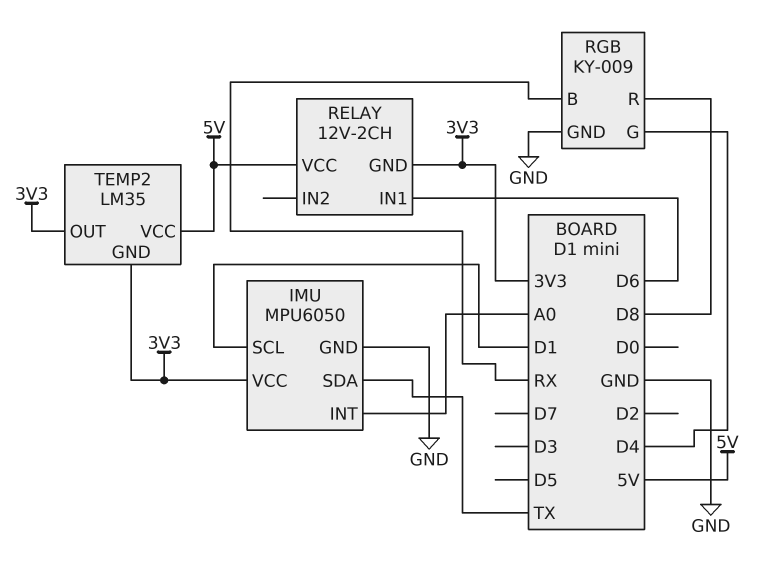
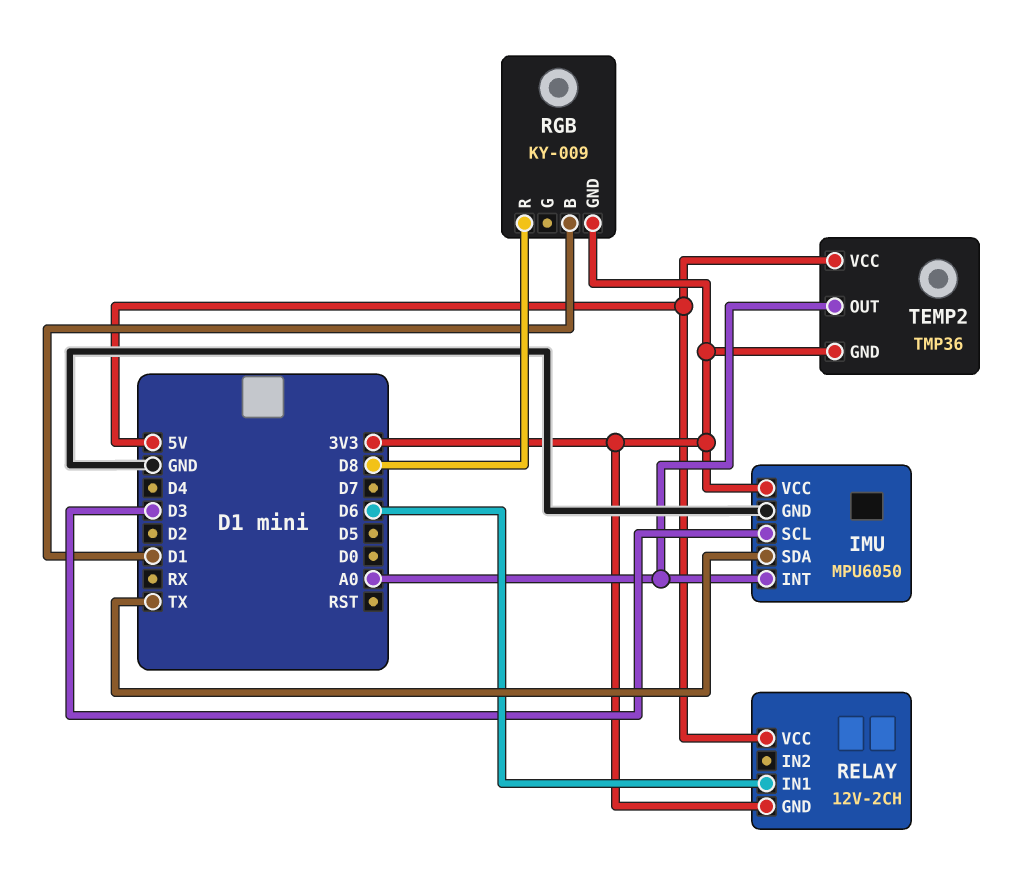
IMU pin SCL: D1 -> D3
RGB pin B: RX -> D1
RGB pin G: D4 -> none
RGB pin GND: GND -> 3V3
TEMP2: LM35 -> TMP36
TEMP2 pin OUT: 3V3 -> A0

